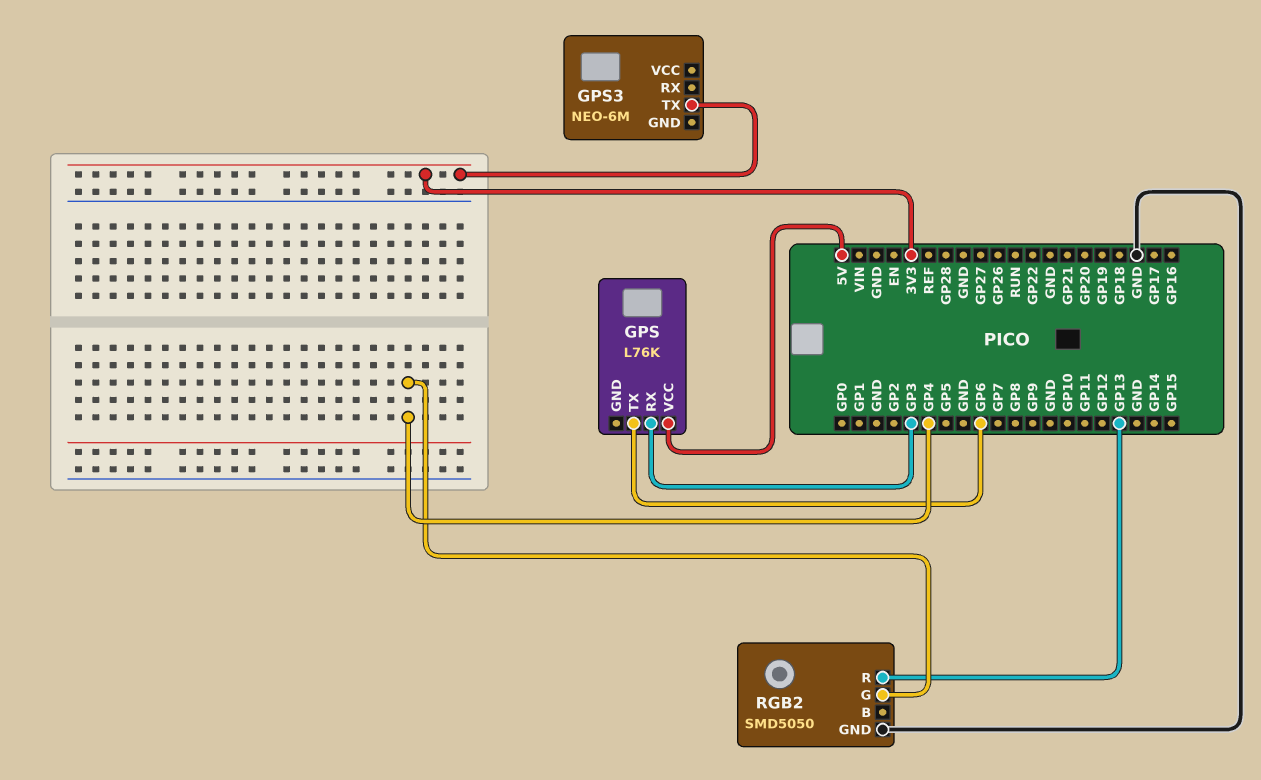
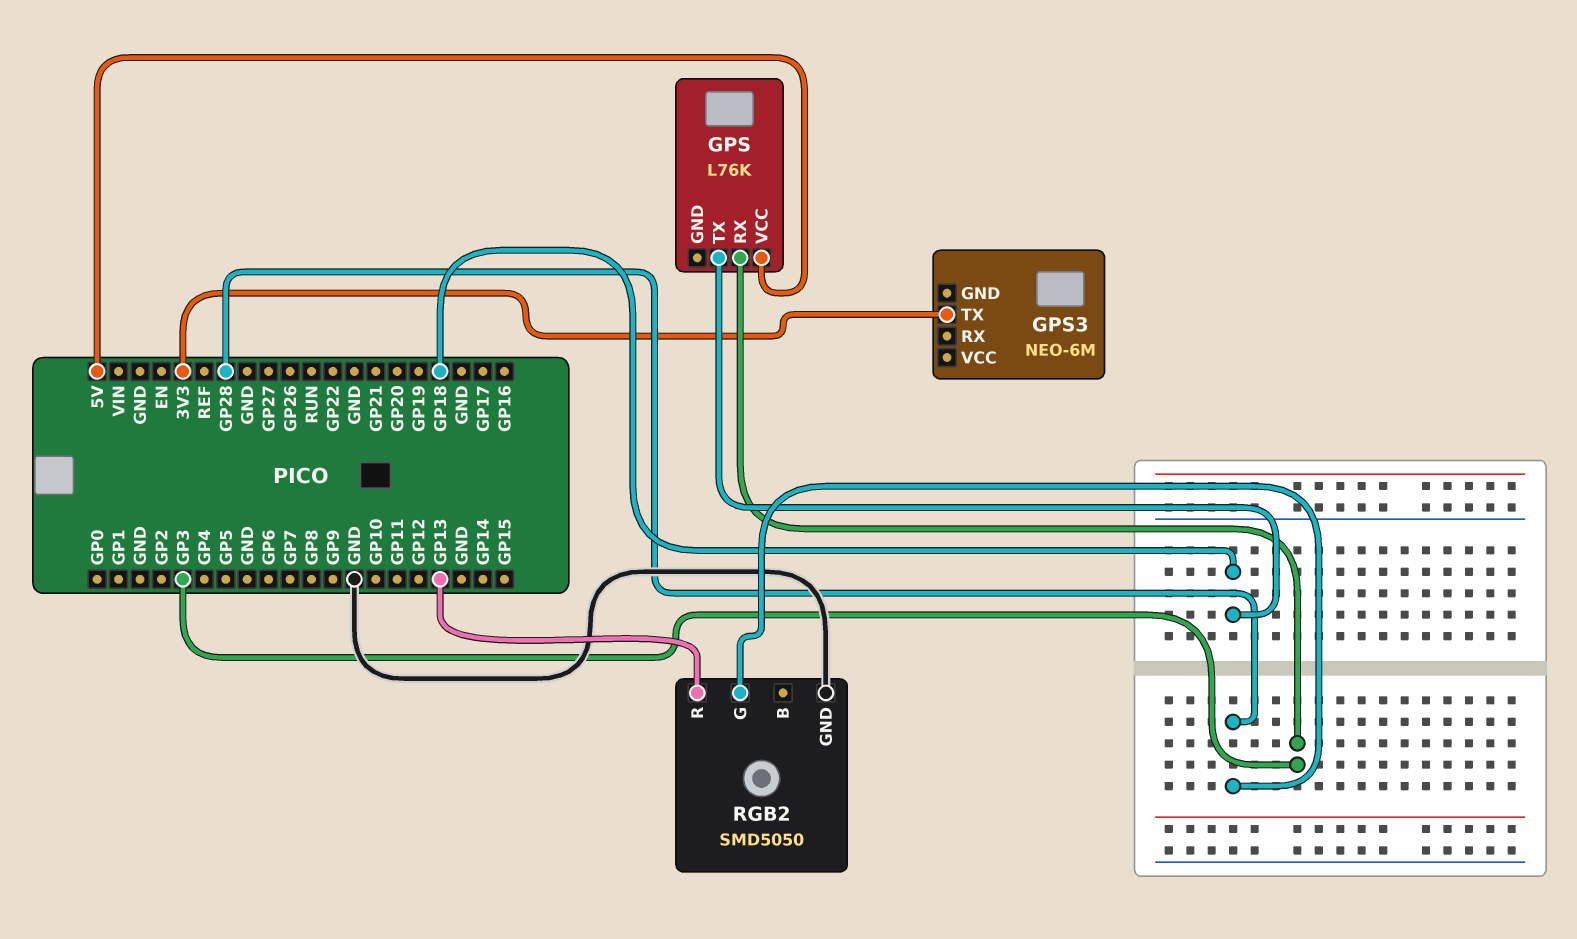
GPS pin TX: GP6 -> GP18
RGB2 pin G: GP4 -> GP28

